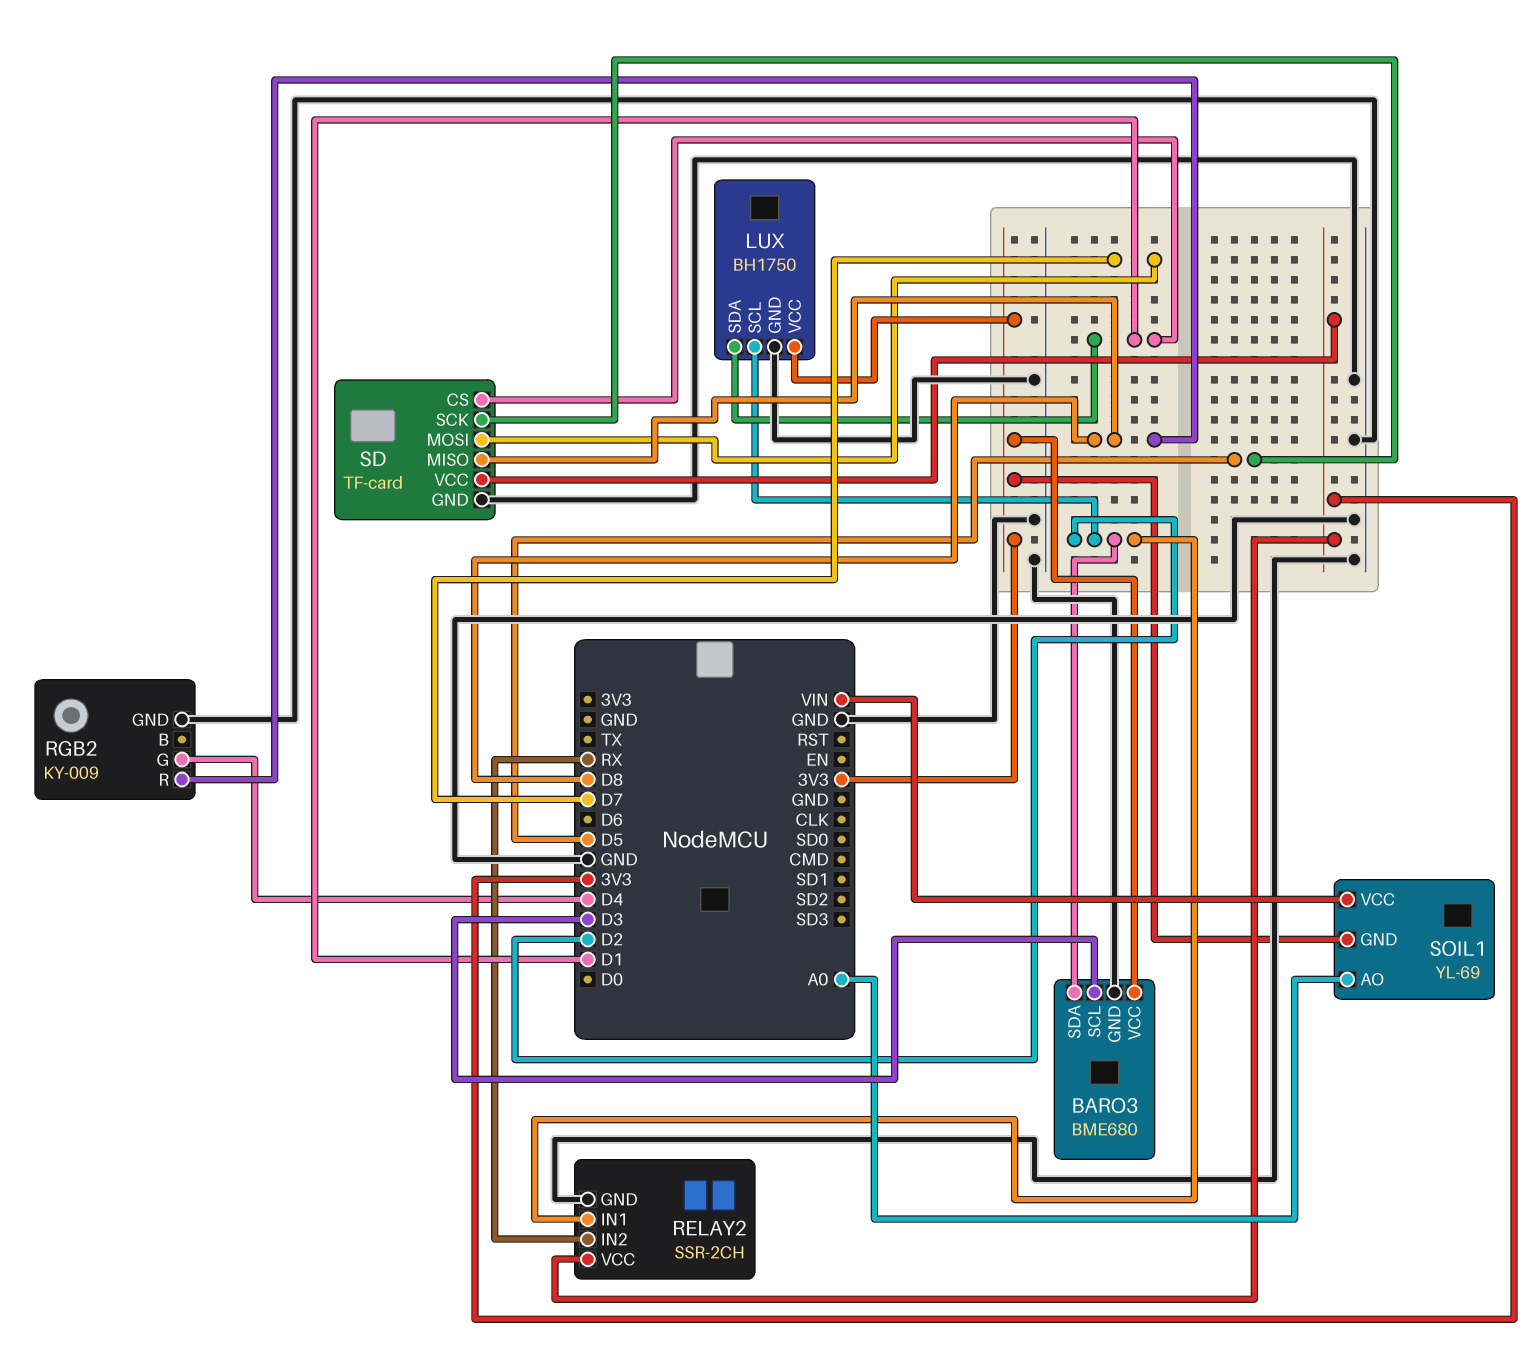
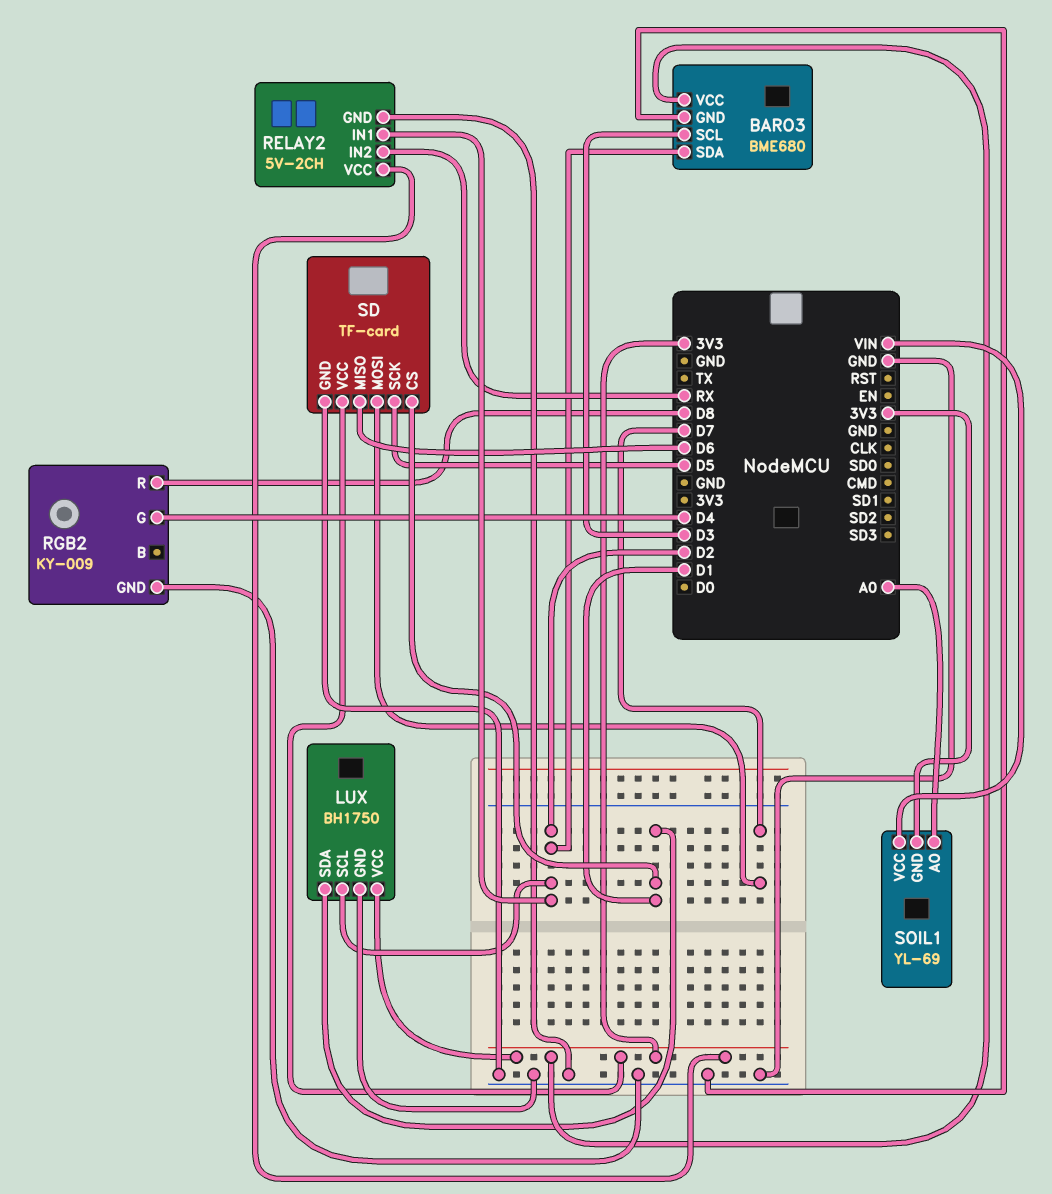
RELAY2: SSR-2CH -> 5V-2CH
SD pin MISO: D8 -> D6

